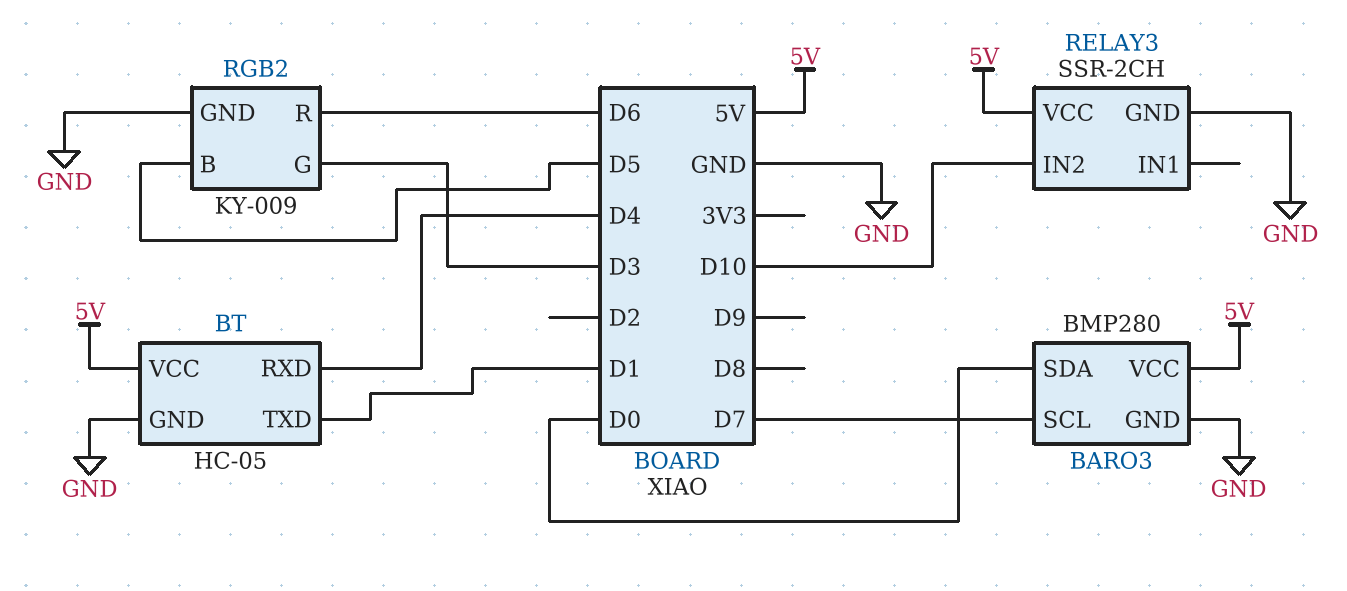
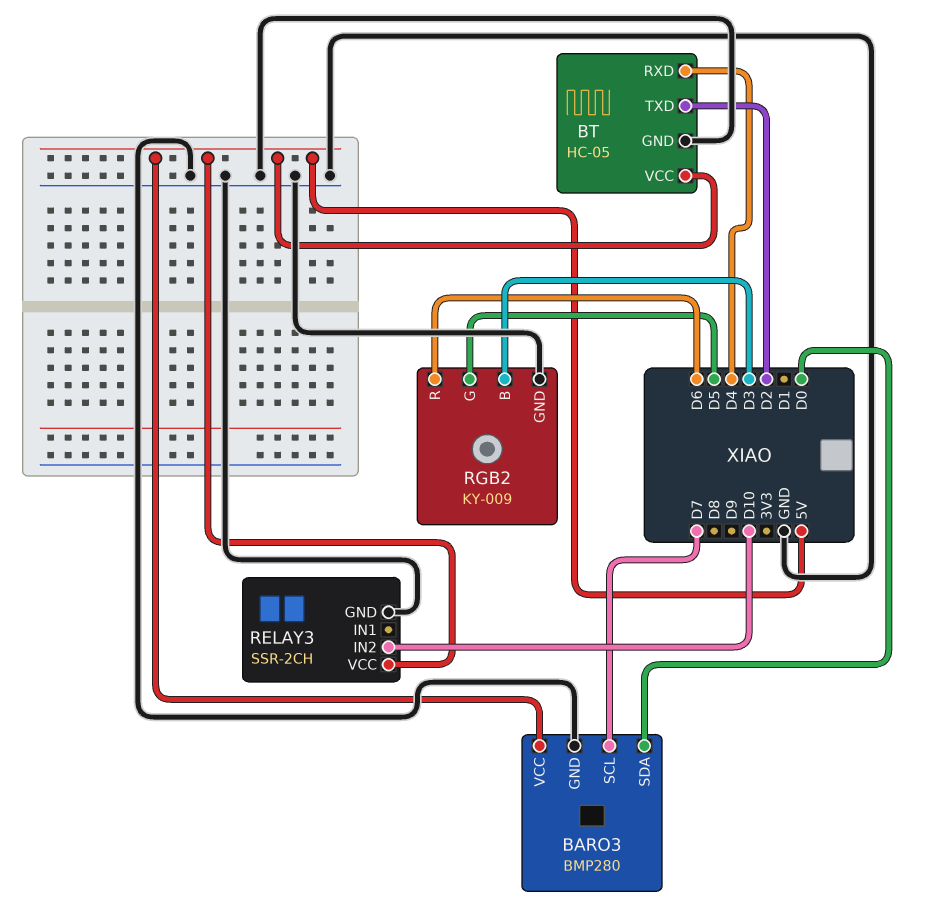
BT pin TXD: D1 -> D2
RGB2 pin B: D5 -> D3
RGB2 pin G: D3 -> D5

